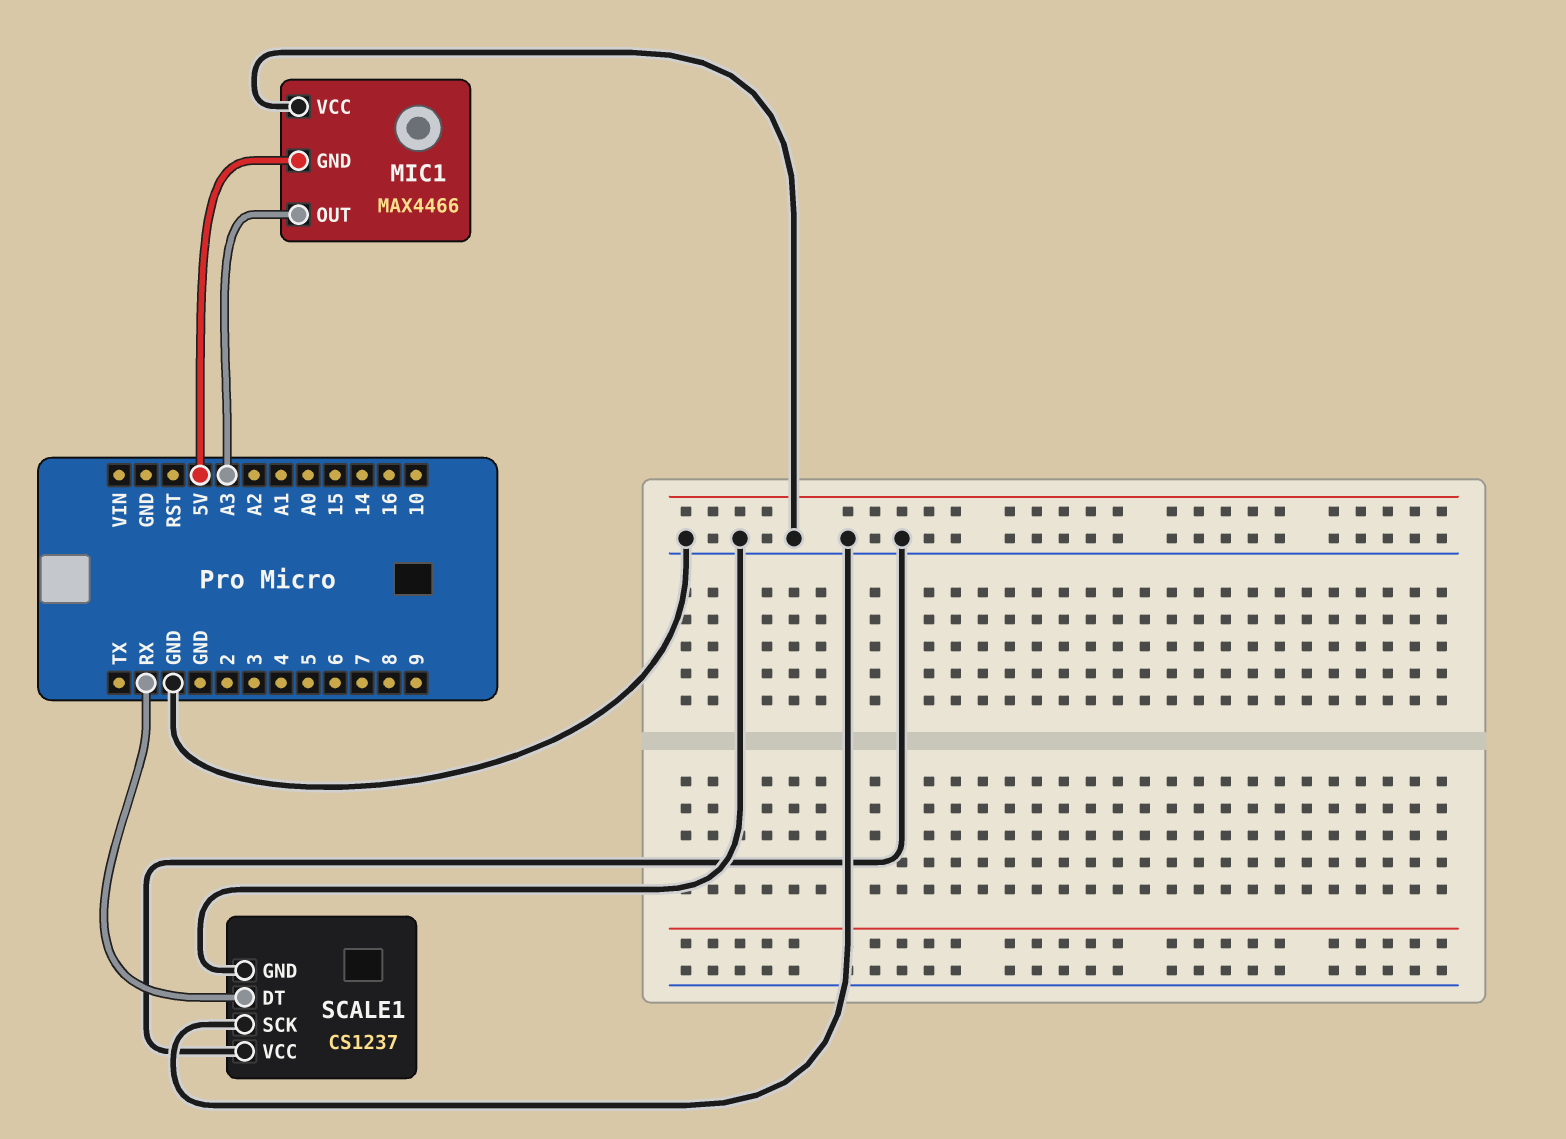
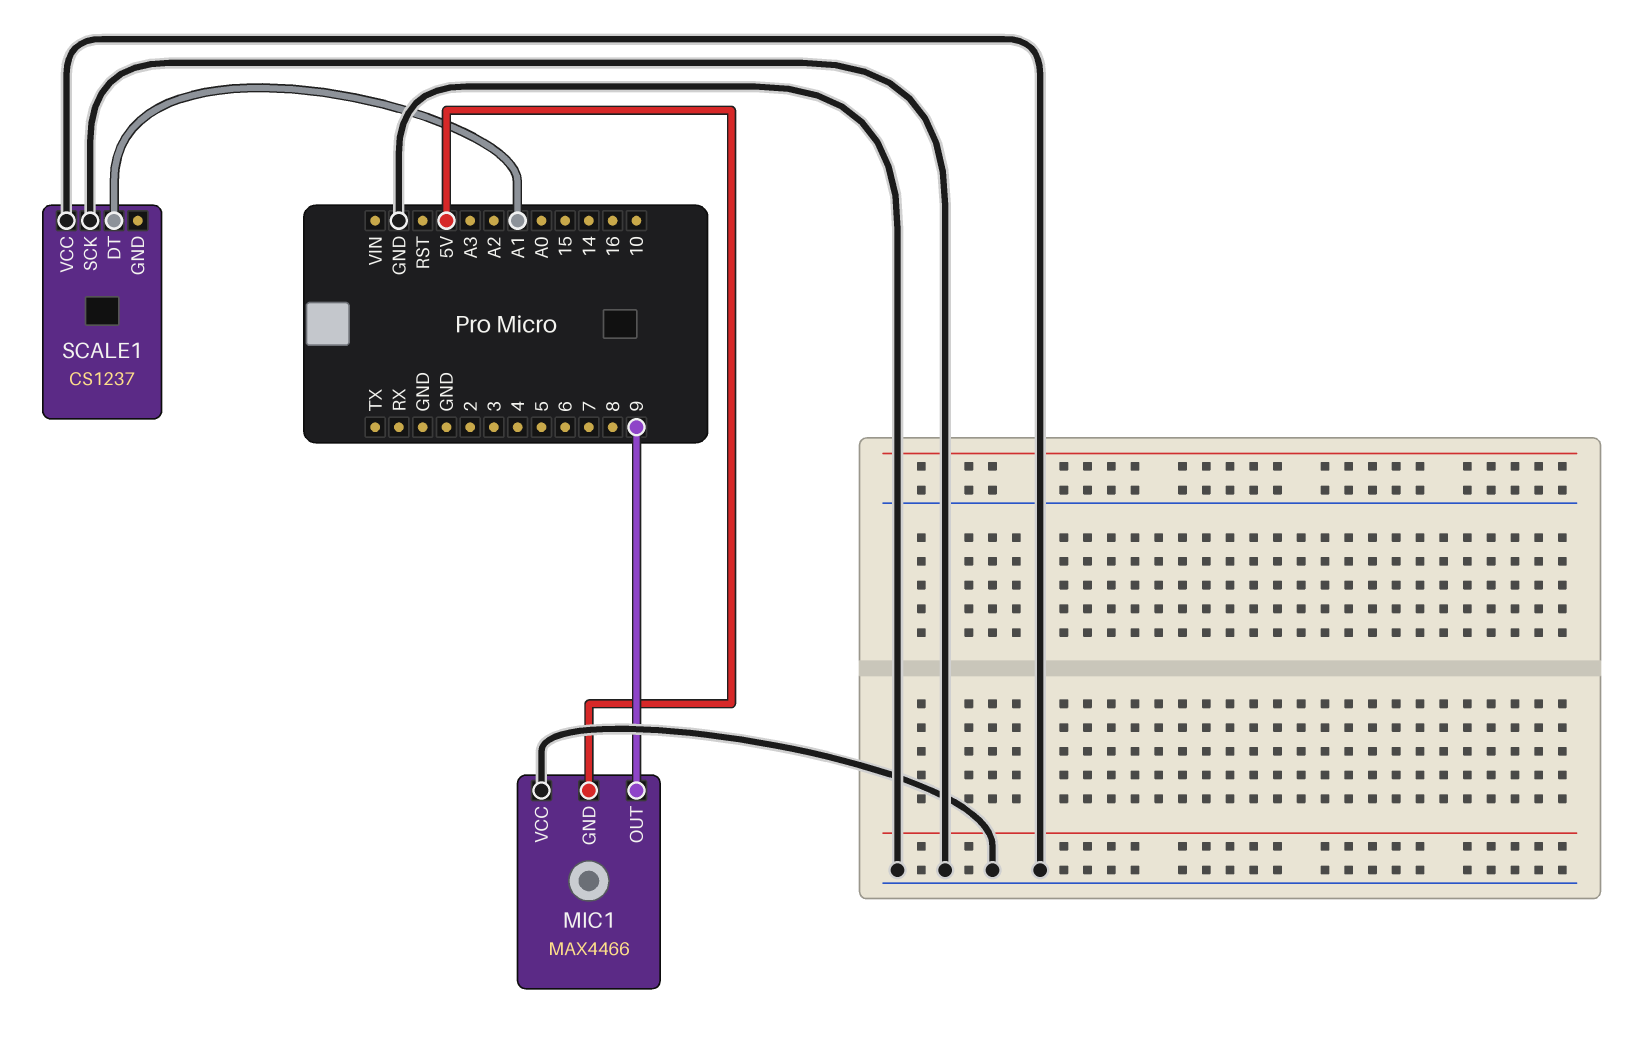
MIC1 pin OUT: A3 -> 9
SCALE1 pin DT: RX -> A1
SCALE1 pin GND: GND -> none

